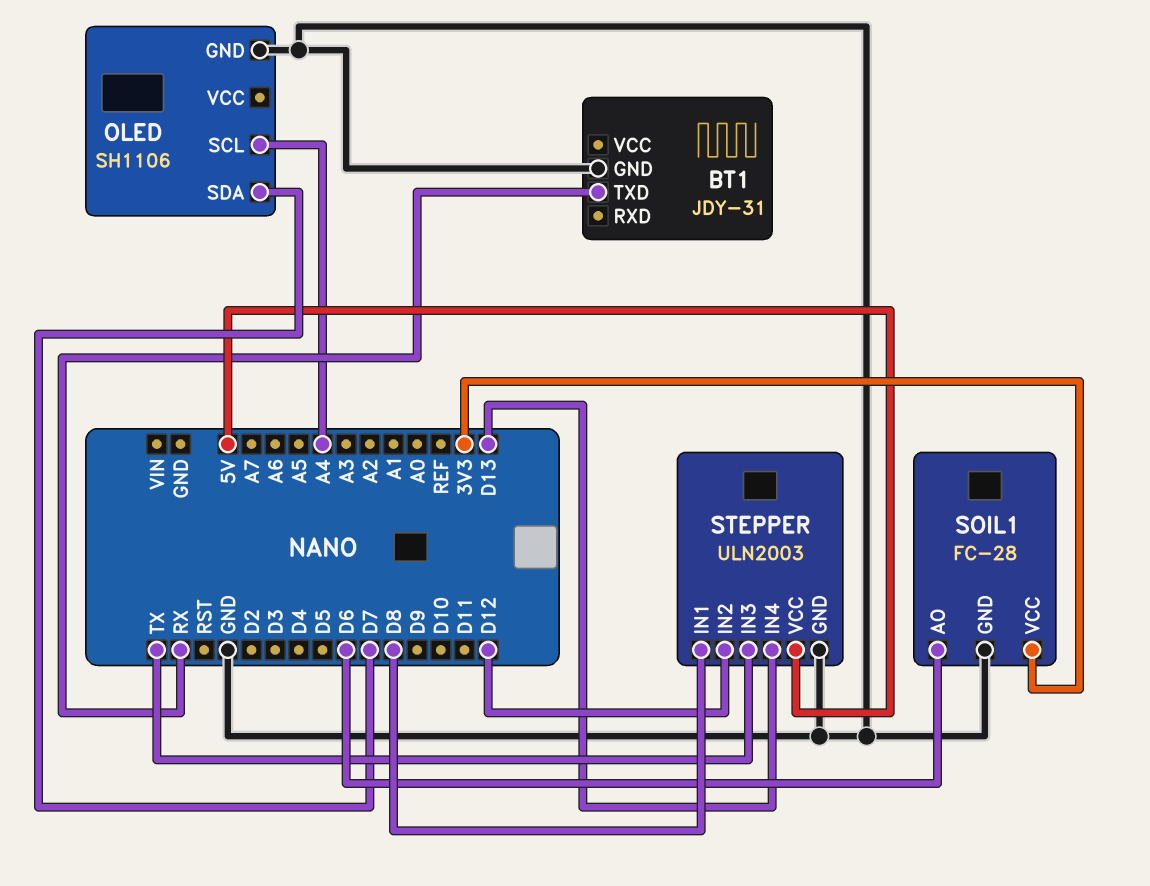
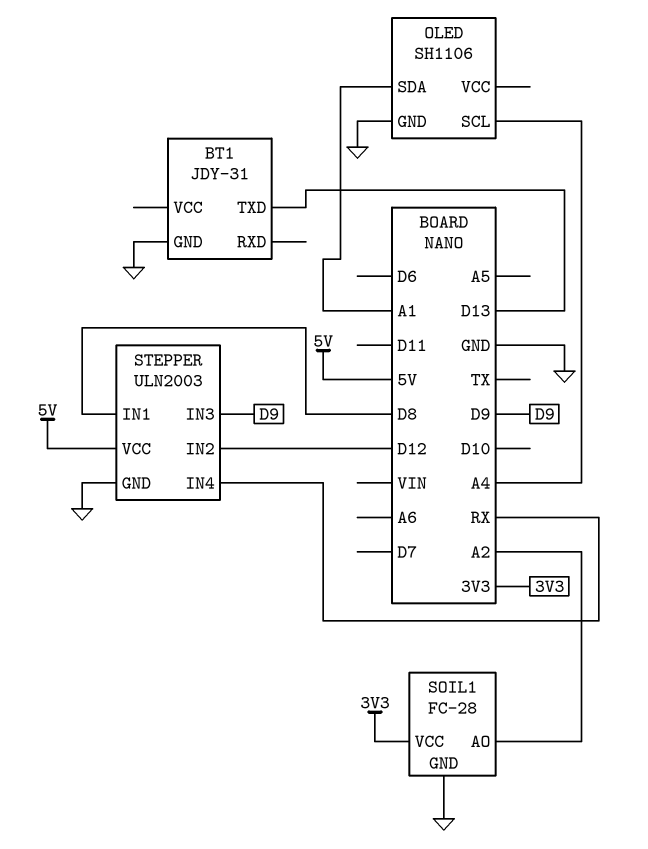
BT1 pin TXD: RX -> D13
OLED pin SDA: D7 -> A1
SOIL1 pin AO: D6 -> A2
STEPPER pin IN3: TX -> D9
STEPPER pin IN4: D13 -> RX

